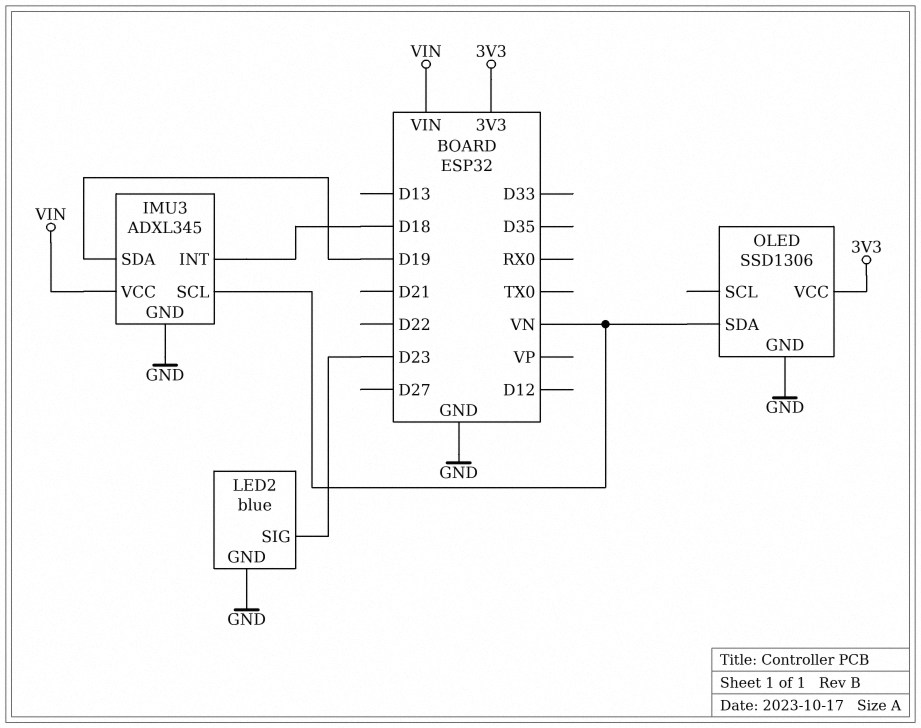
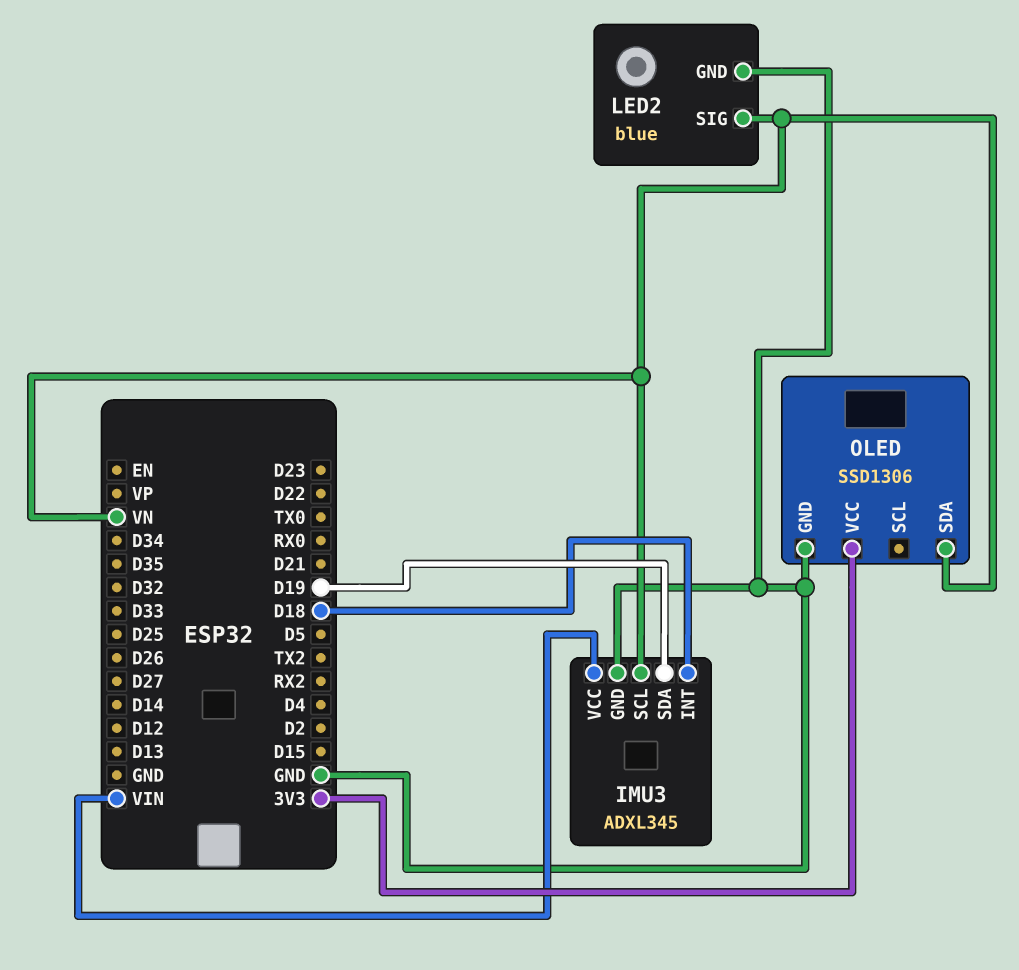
LED2 pin SIG: D23 -> VN

